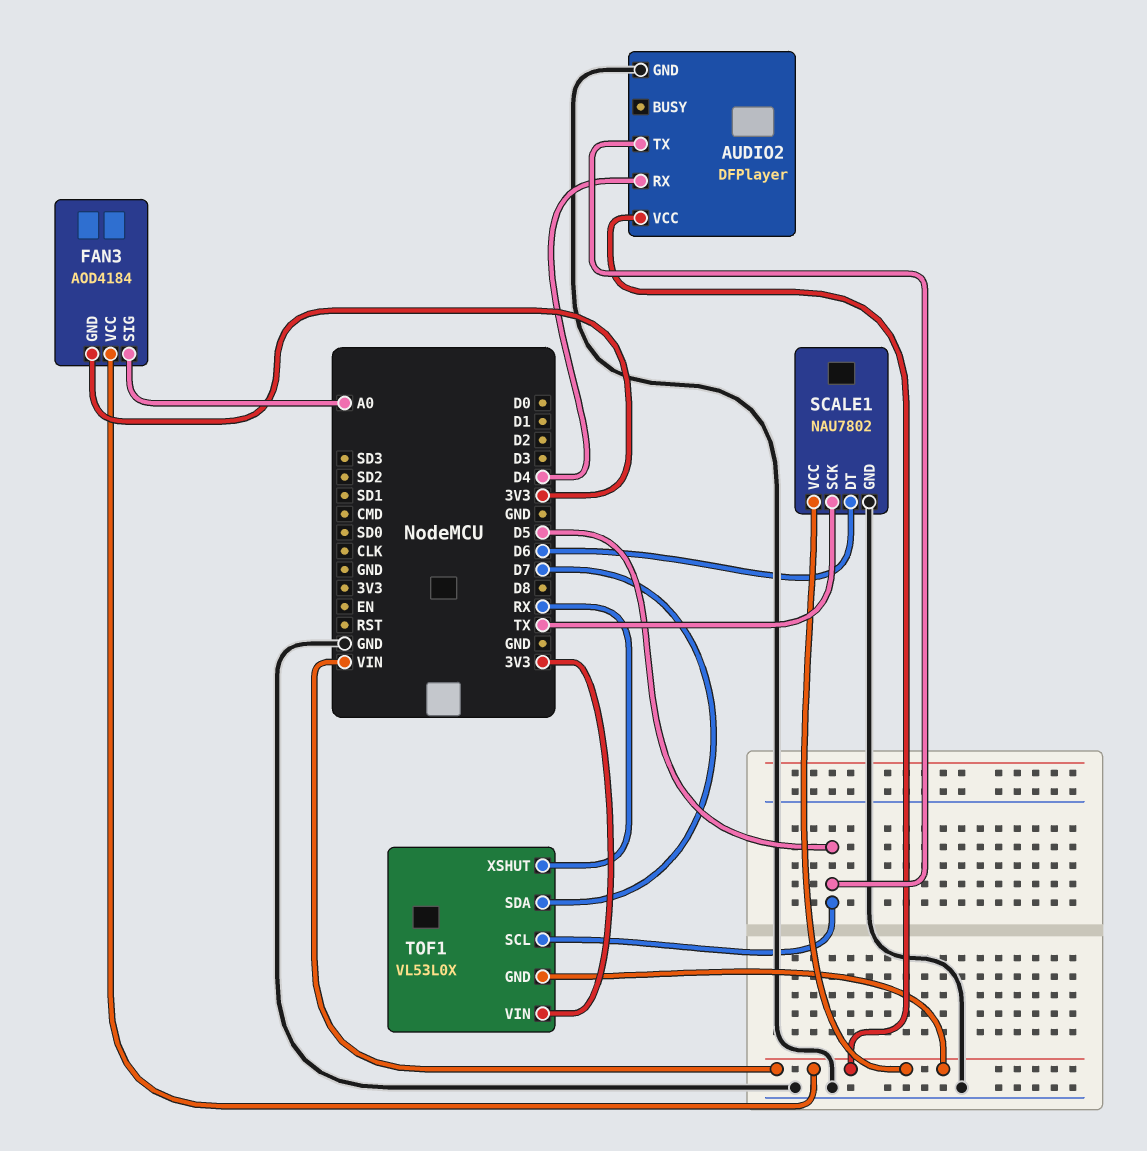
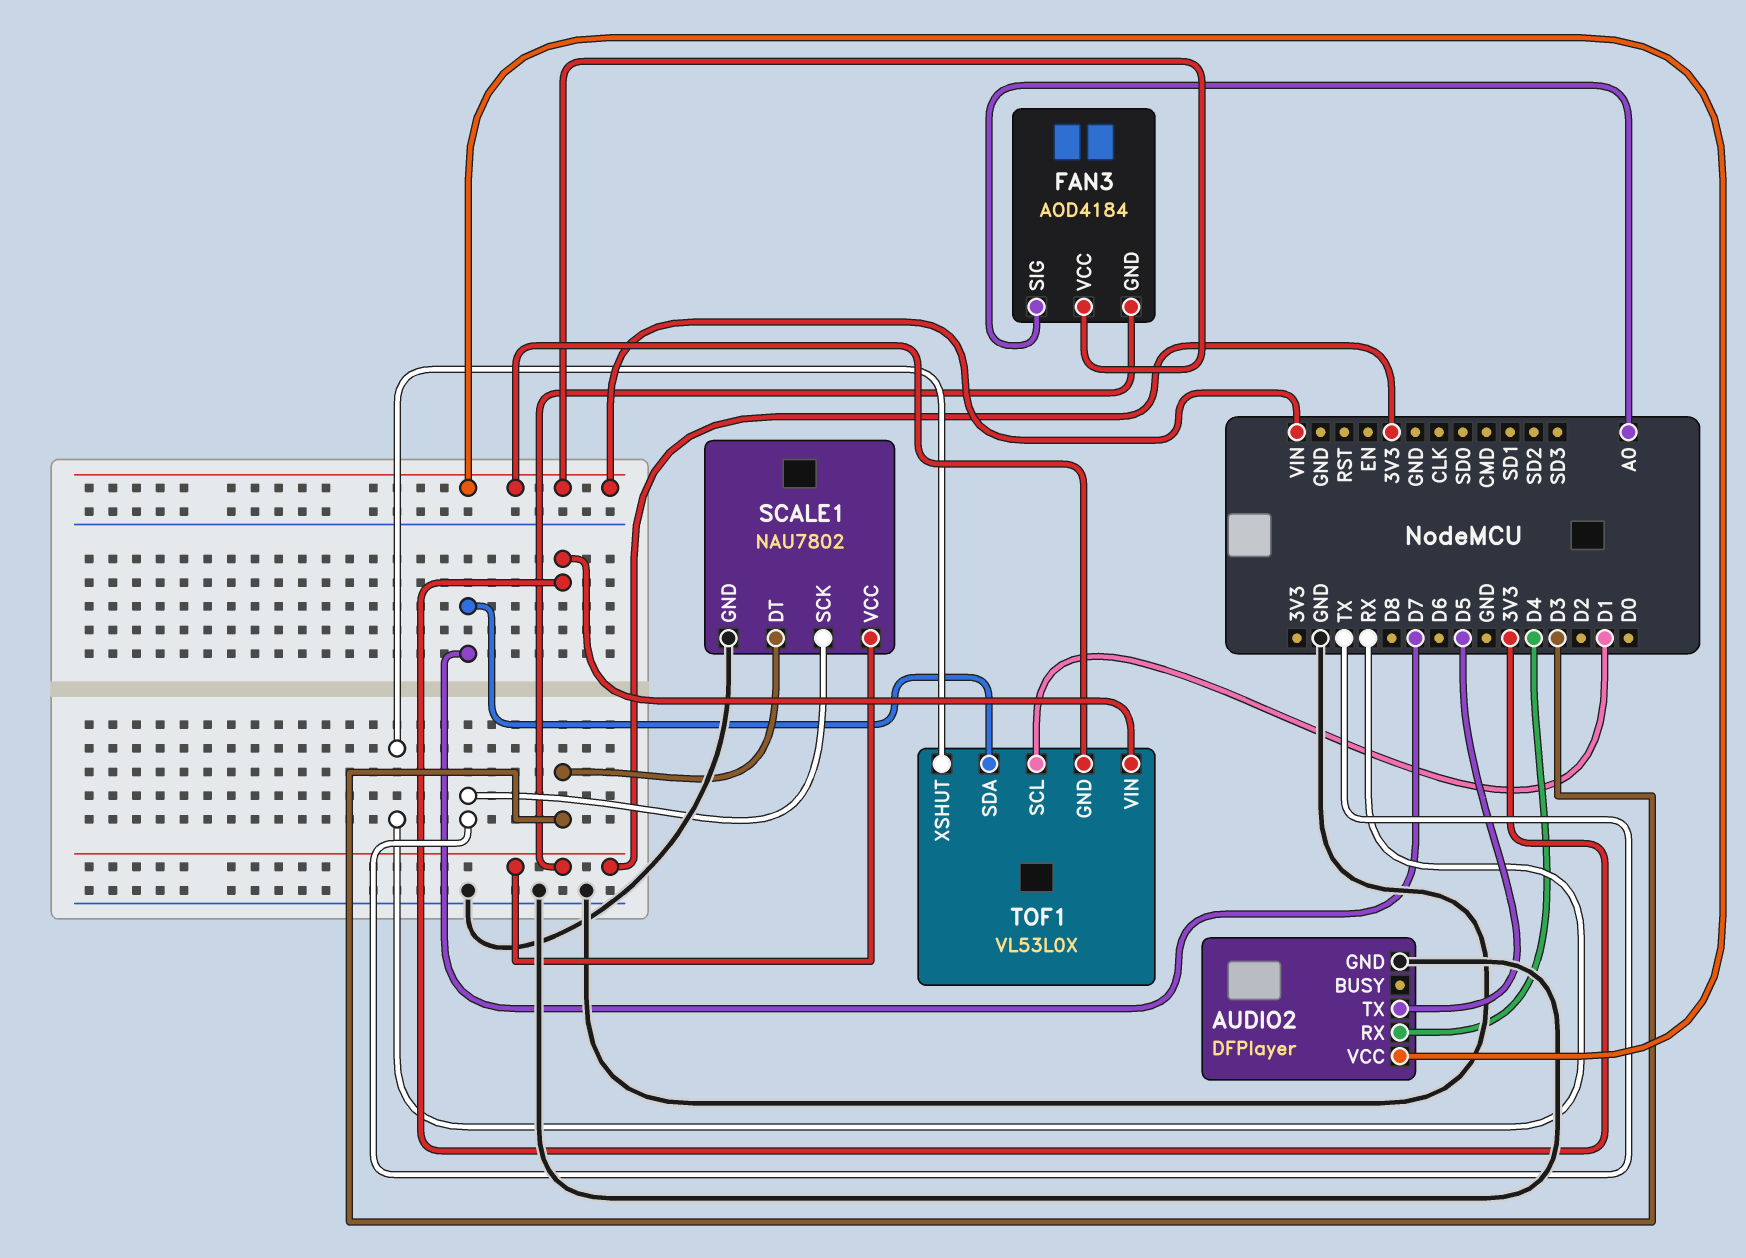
SCALE1 pin DT: D6 -> D3
SCALE1 pin VCC: VIN -> 3V3
TOF1 pin SCL: D5 -> D1

